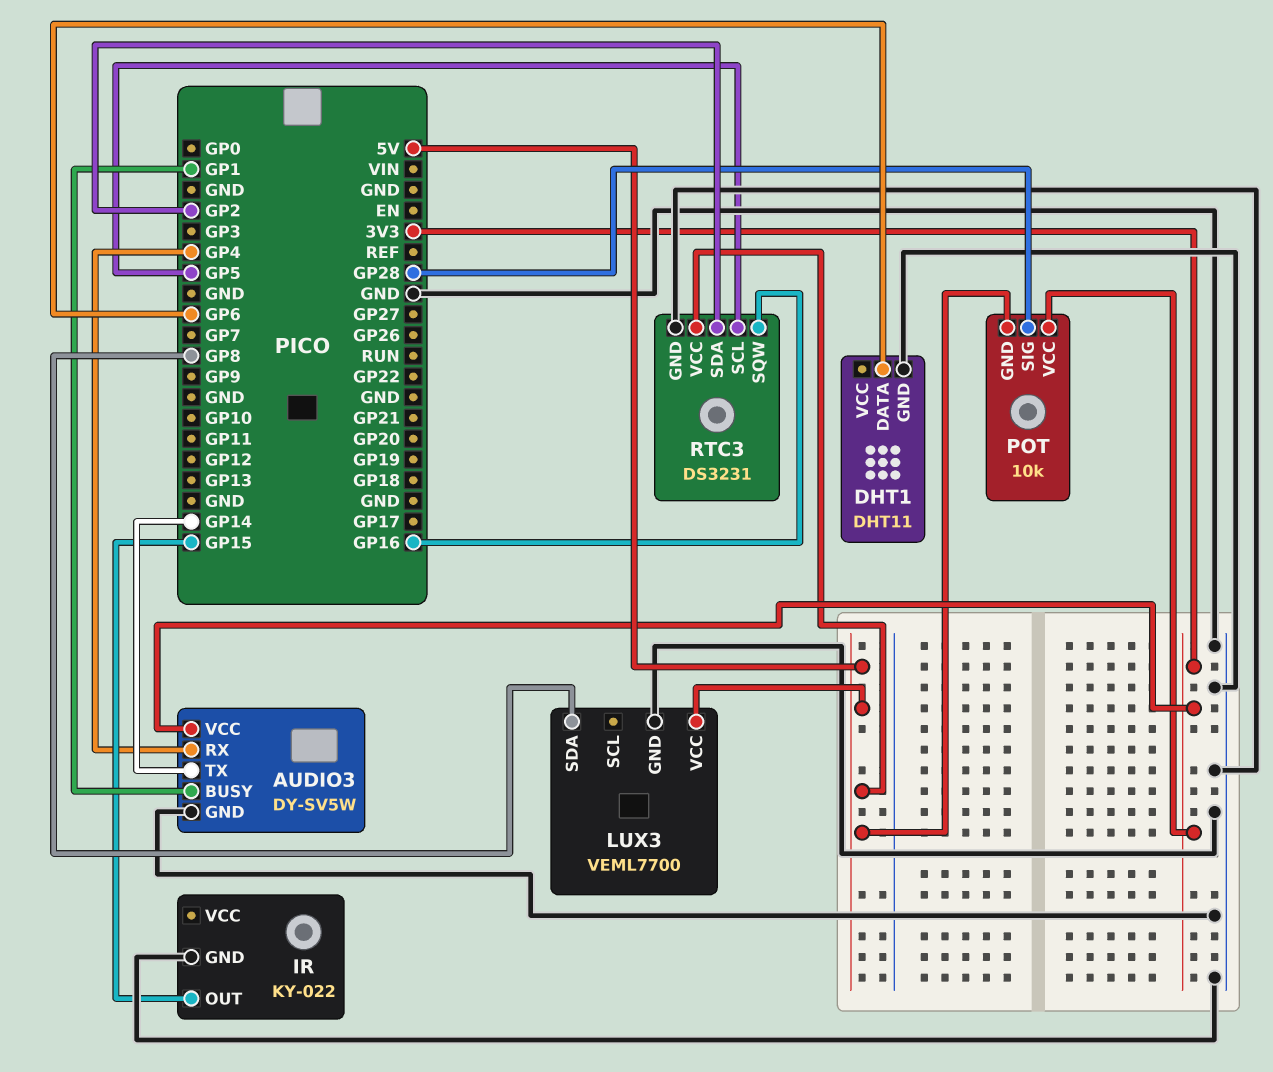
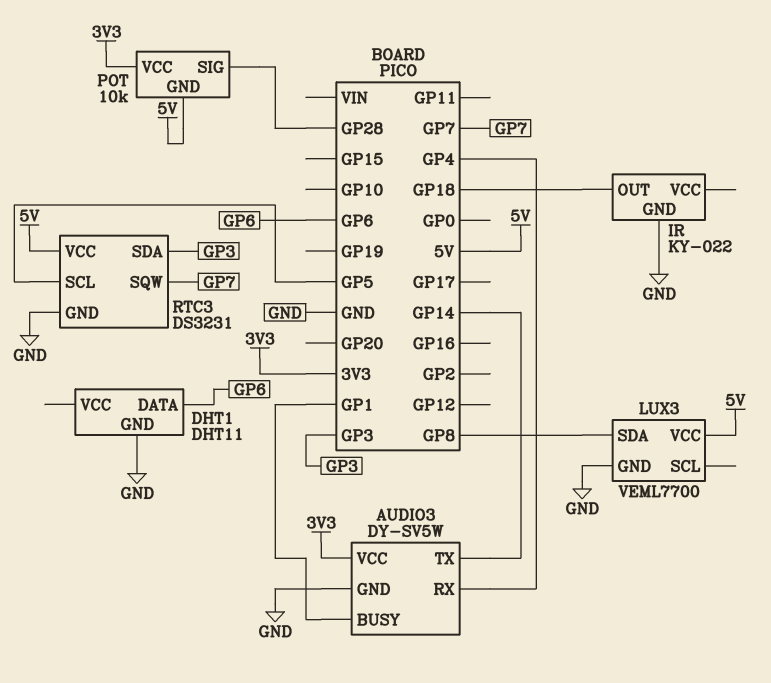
IR pin OUT: GP15 -> GP18
RTC3 pin SDA: GP2 -> GP3
RTC3 pin SQW: GP16 -> GP7

